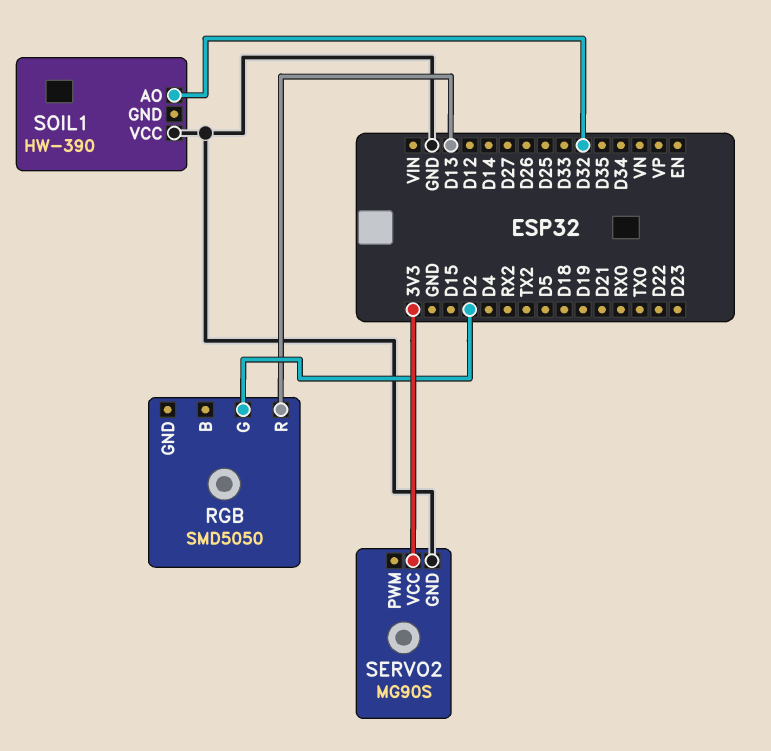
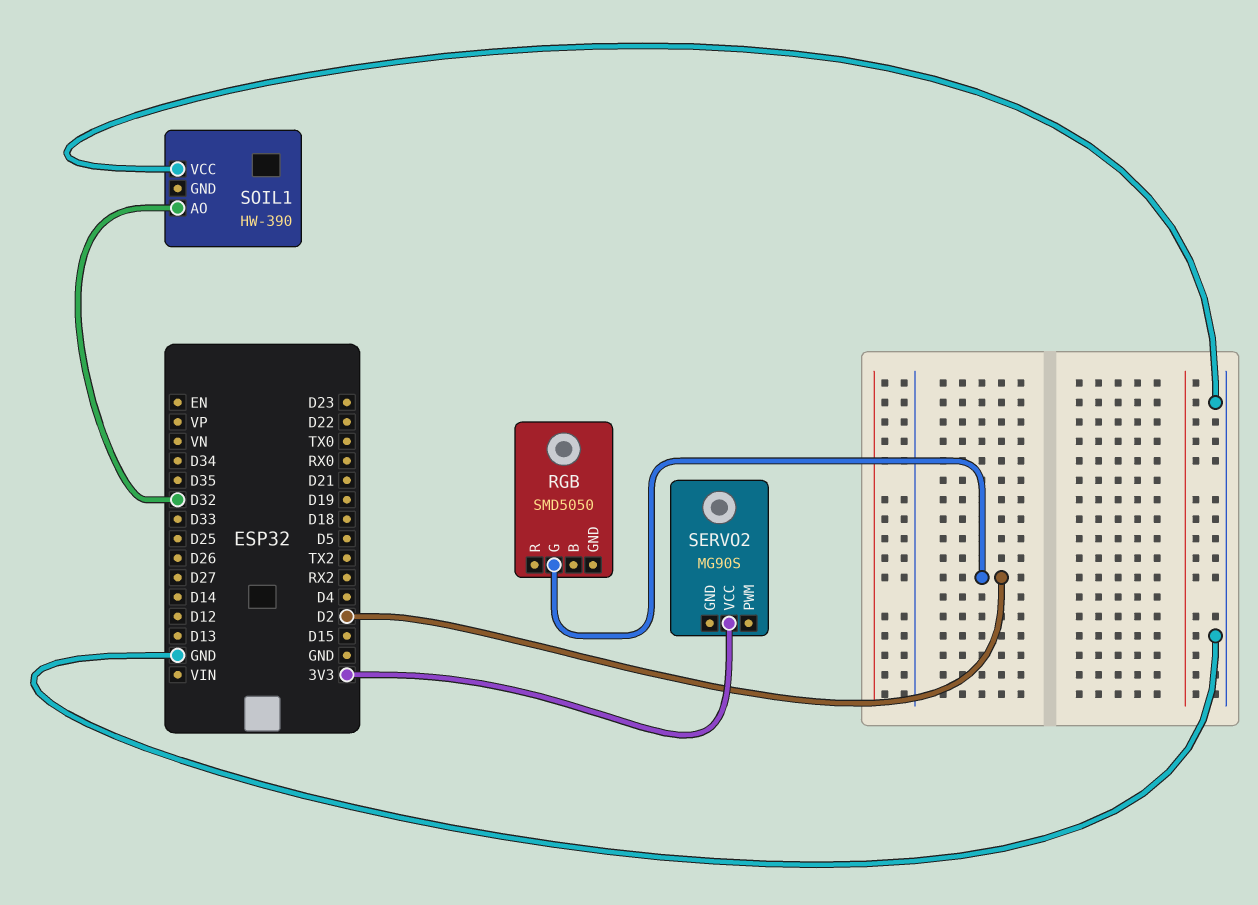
RGB pin R: D13 -> none
SERVO2 pin GND: GND -> none

